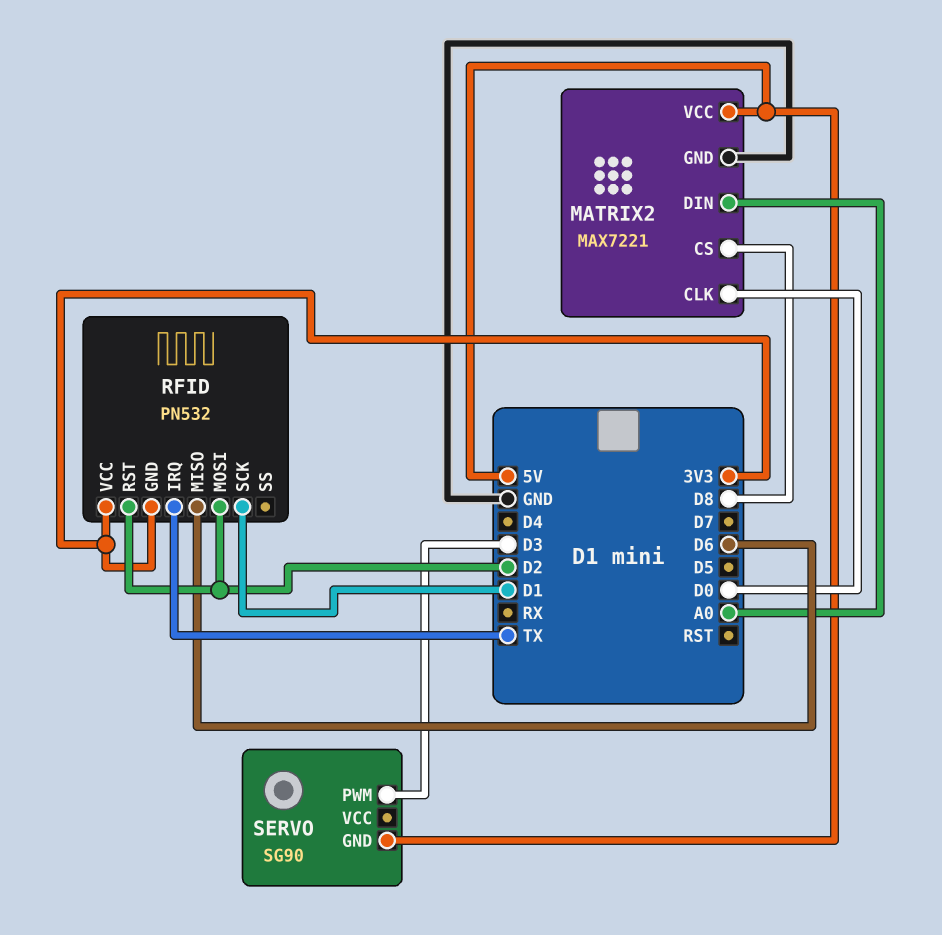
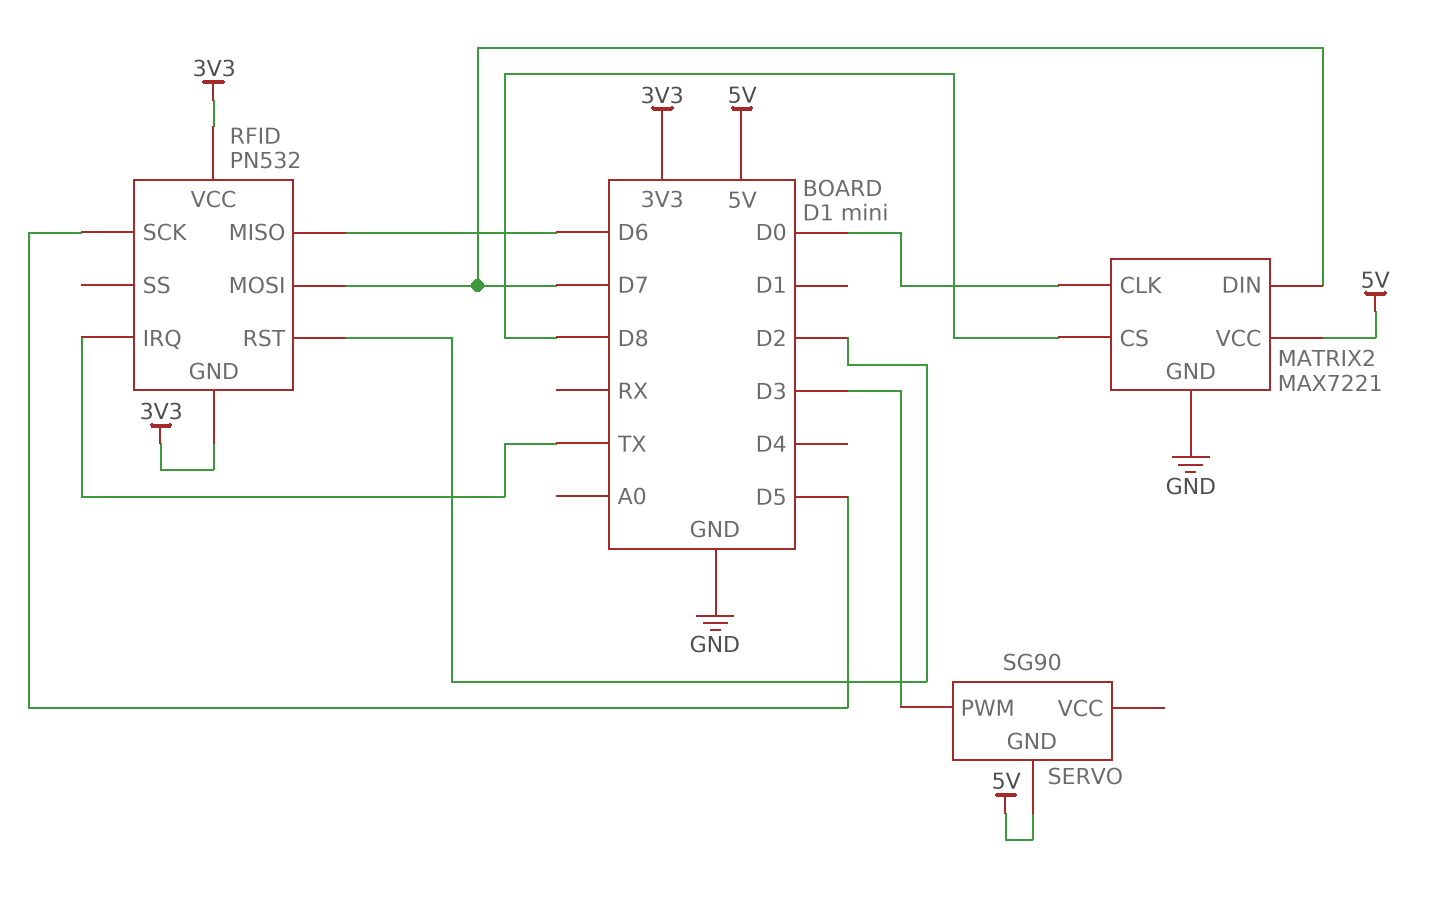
MATRIX2 pin DIN: A0 -> D7
RFID pin MOSI: D2 -> D7
RFID pin SCK: D1 -> D5

